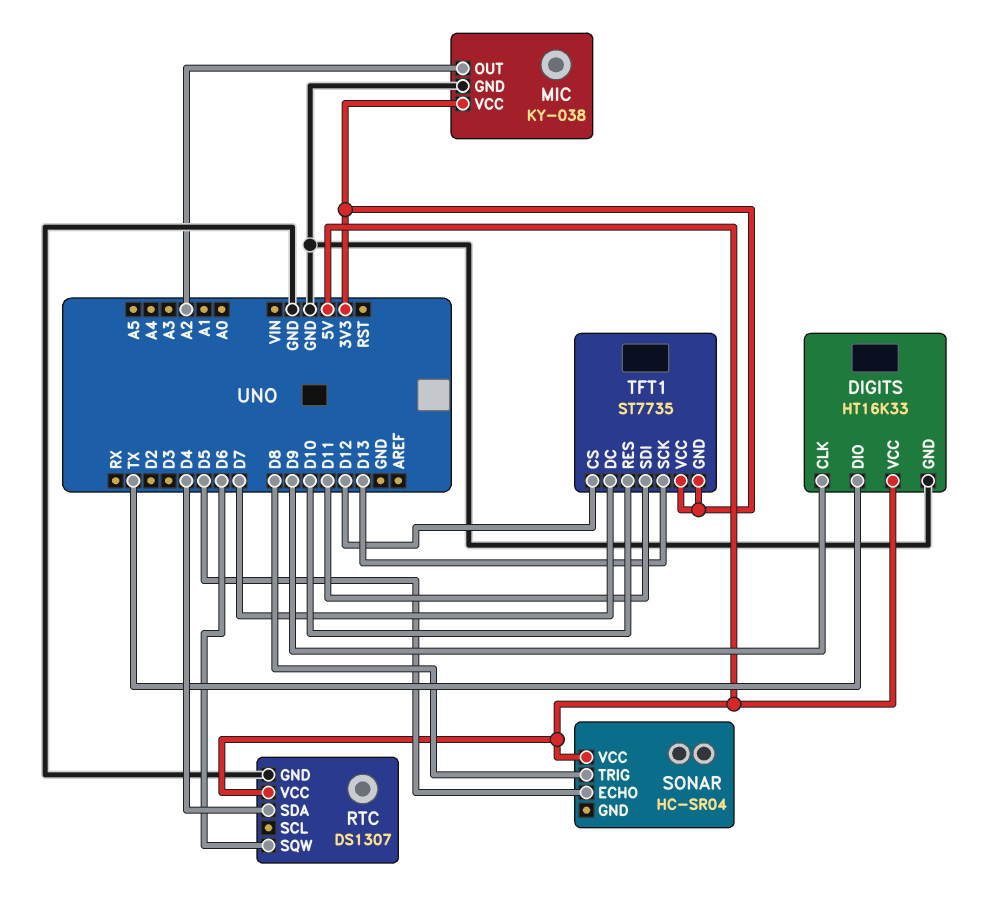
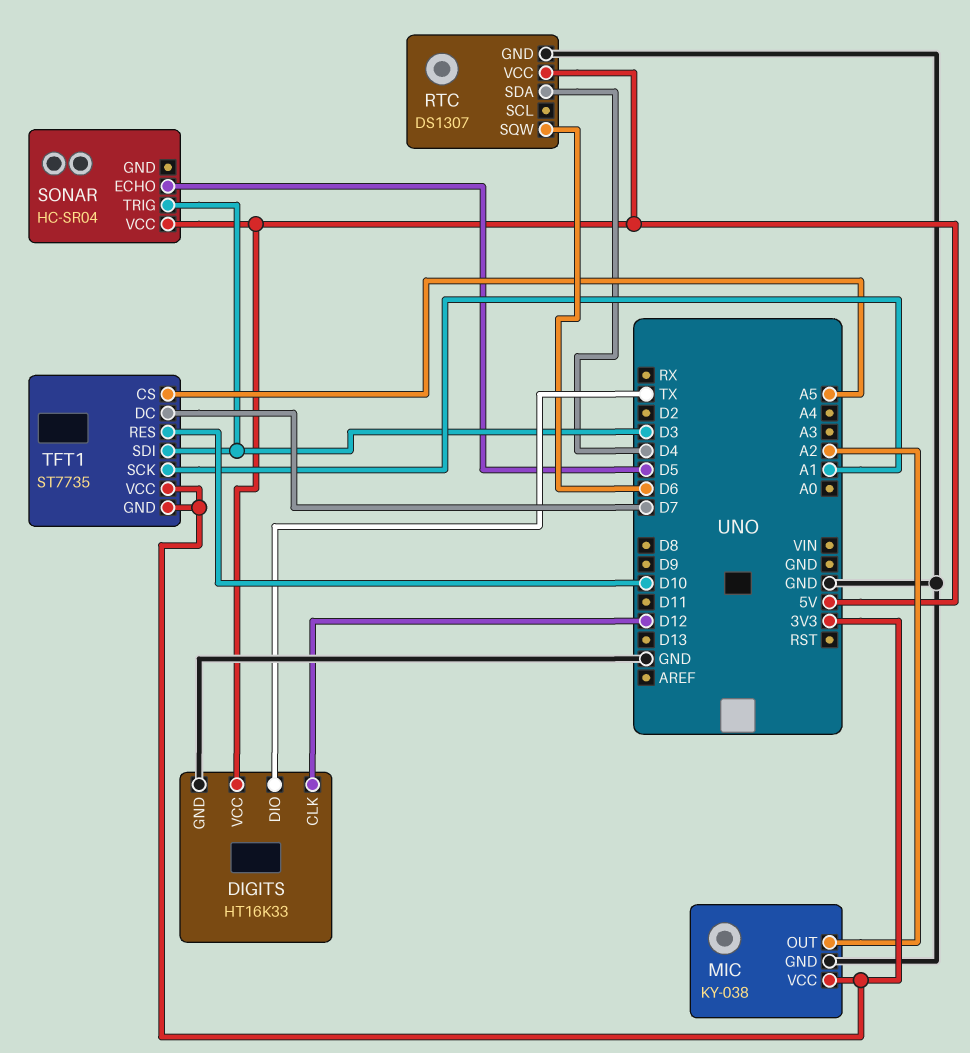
DIGITS pin CLK: D9 -> D12
SONAR pin TRIG: D8 -> D3
TFT1 pin CS: D12 -> A5
TFT1 pin SCK: D13 -> A1
TFT1 pin SDI: D11 -> D3

